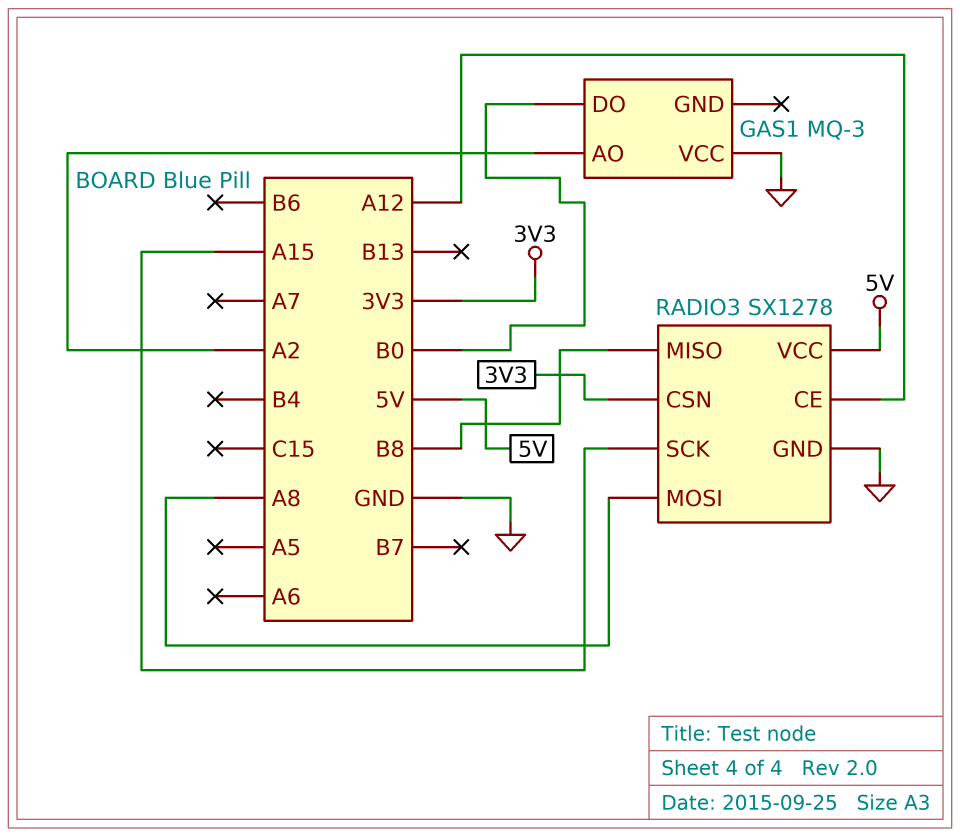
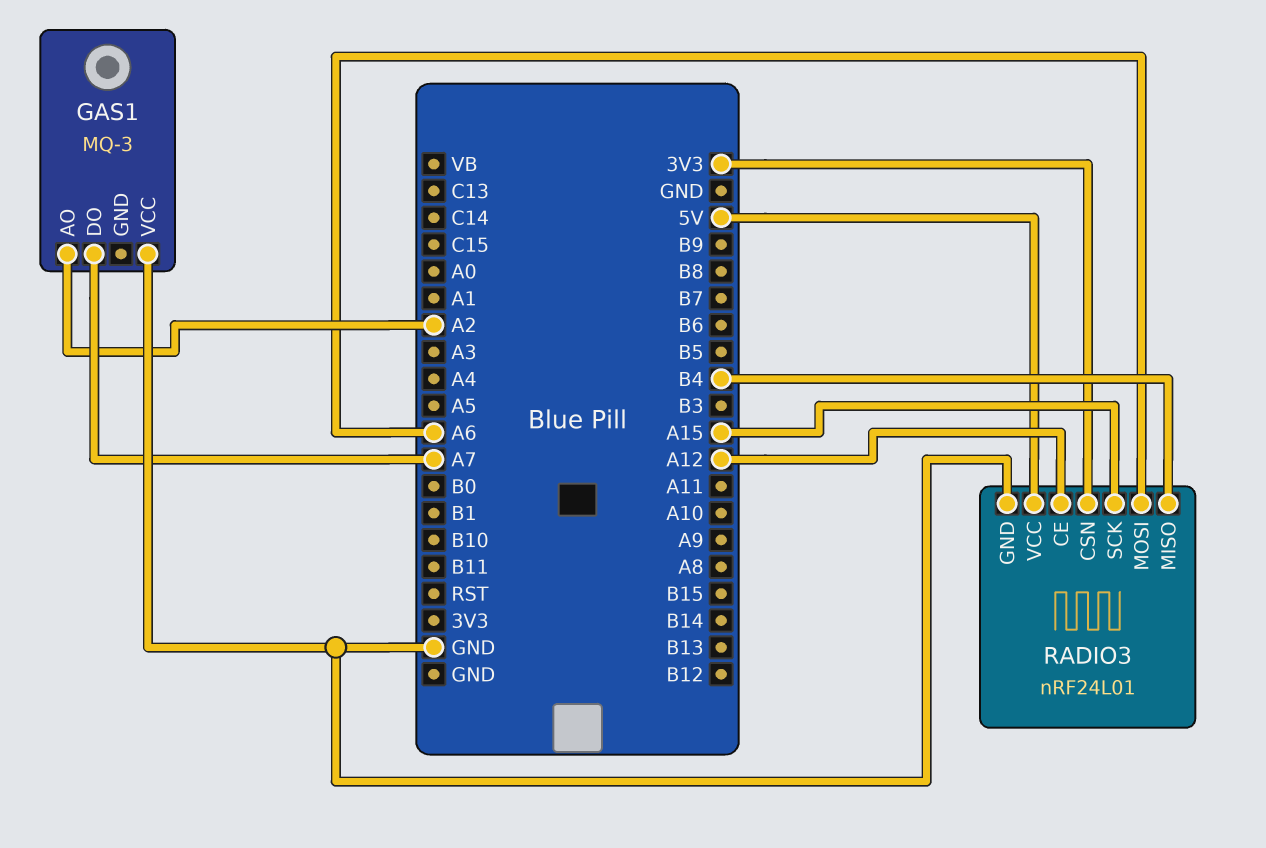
GAS1 pin DO: B0 -> A7
RADIO3: SX1278 -> nRF24L01
RADIO3 pin MISO: B8 -> B4
RADIO3 pin MOSI: A8 -> A6

